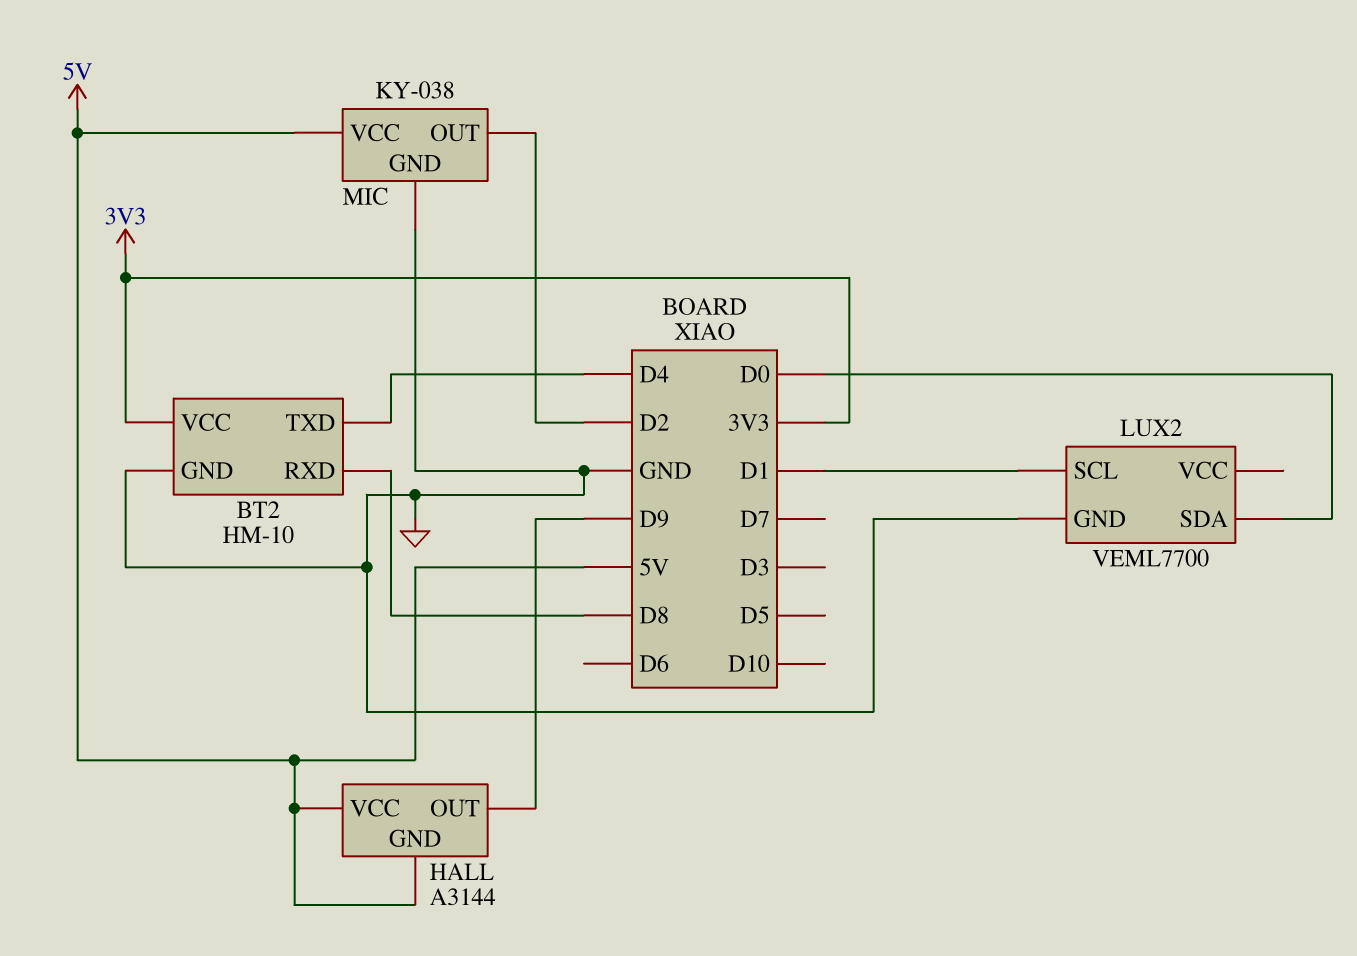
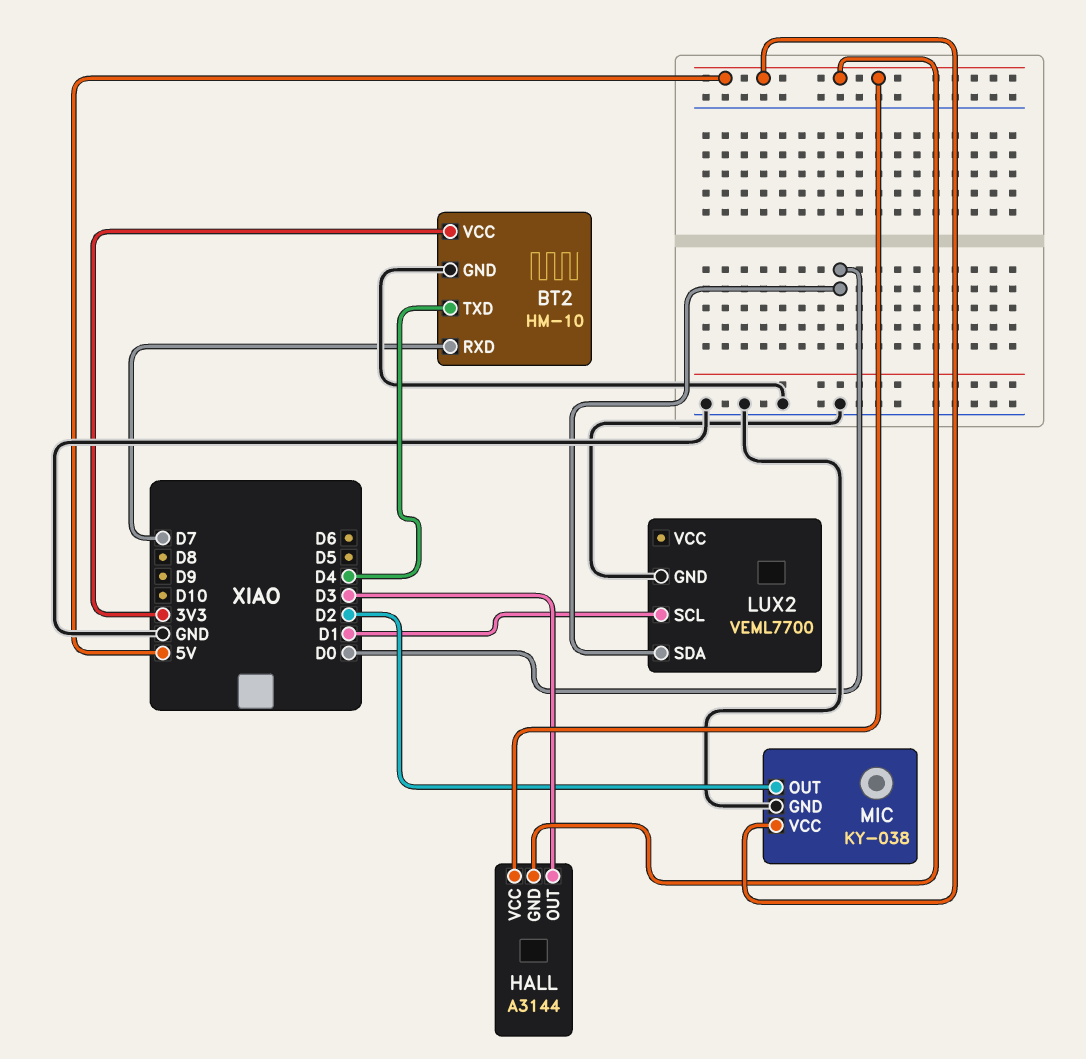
BT2 pin RXD: D8 -> D7
HALL pin OUT: D9 -> D3

